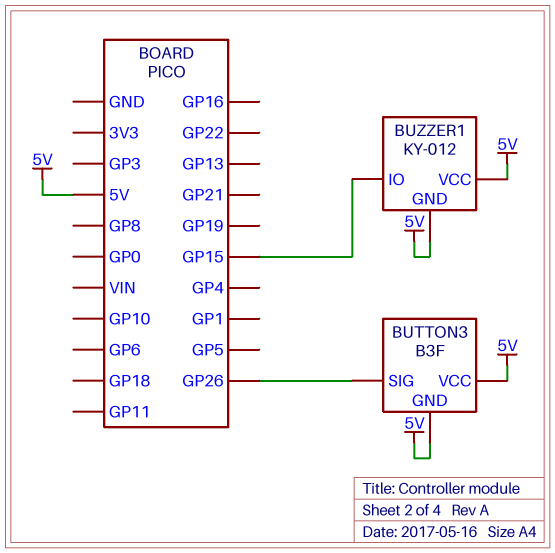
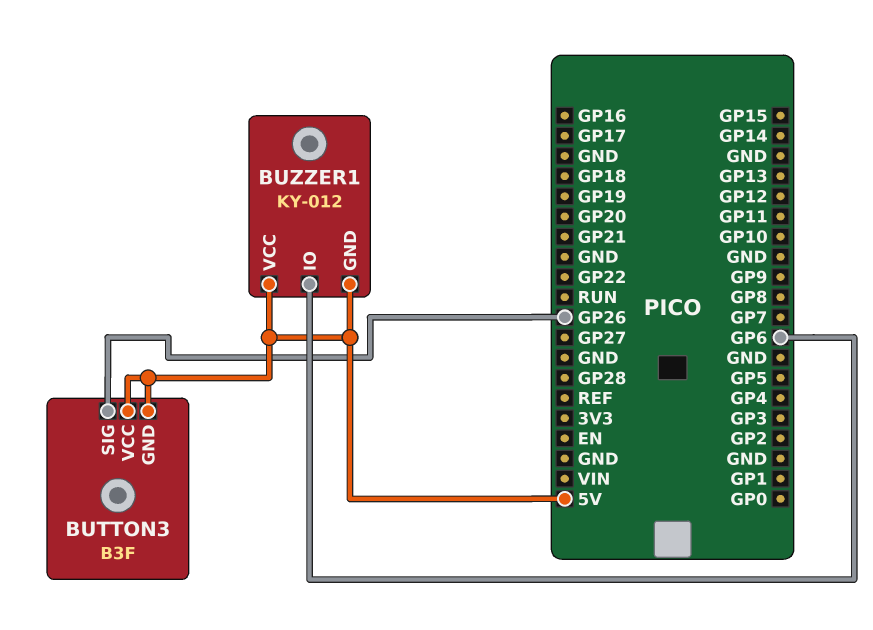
BUZZER1 pin IO: GP15 -> GP6

